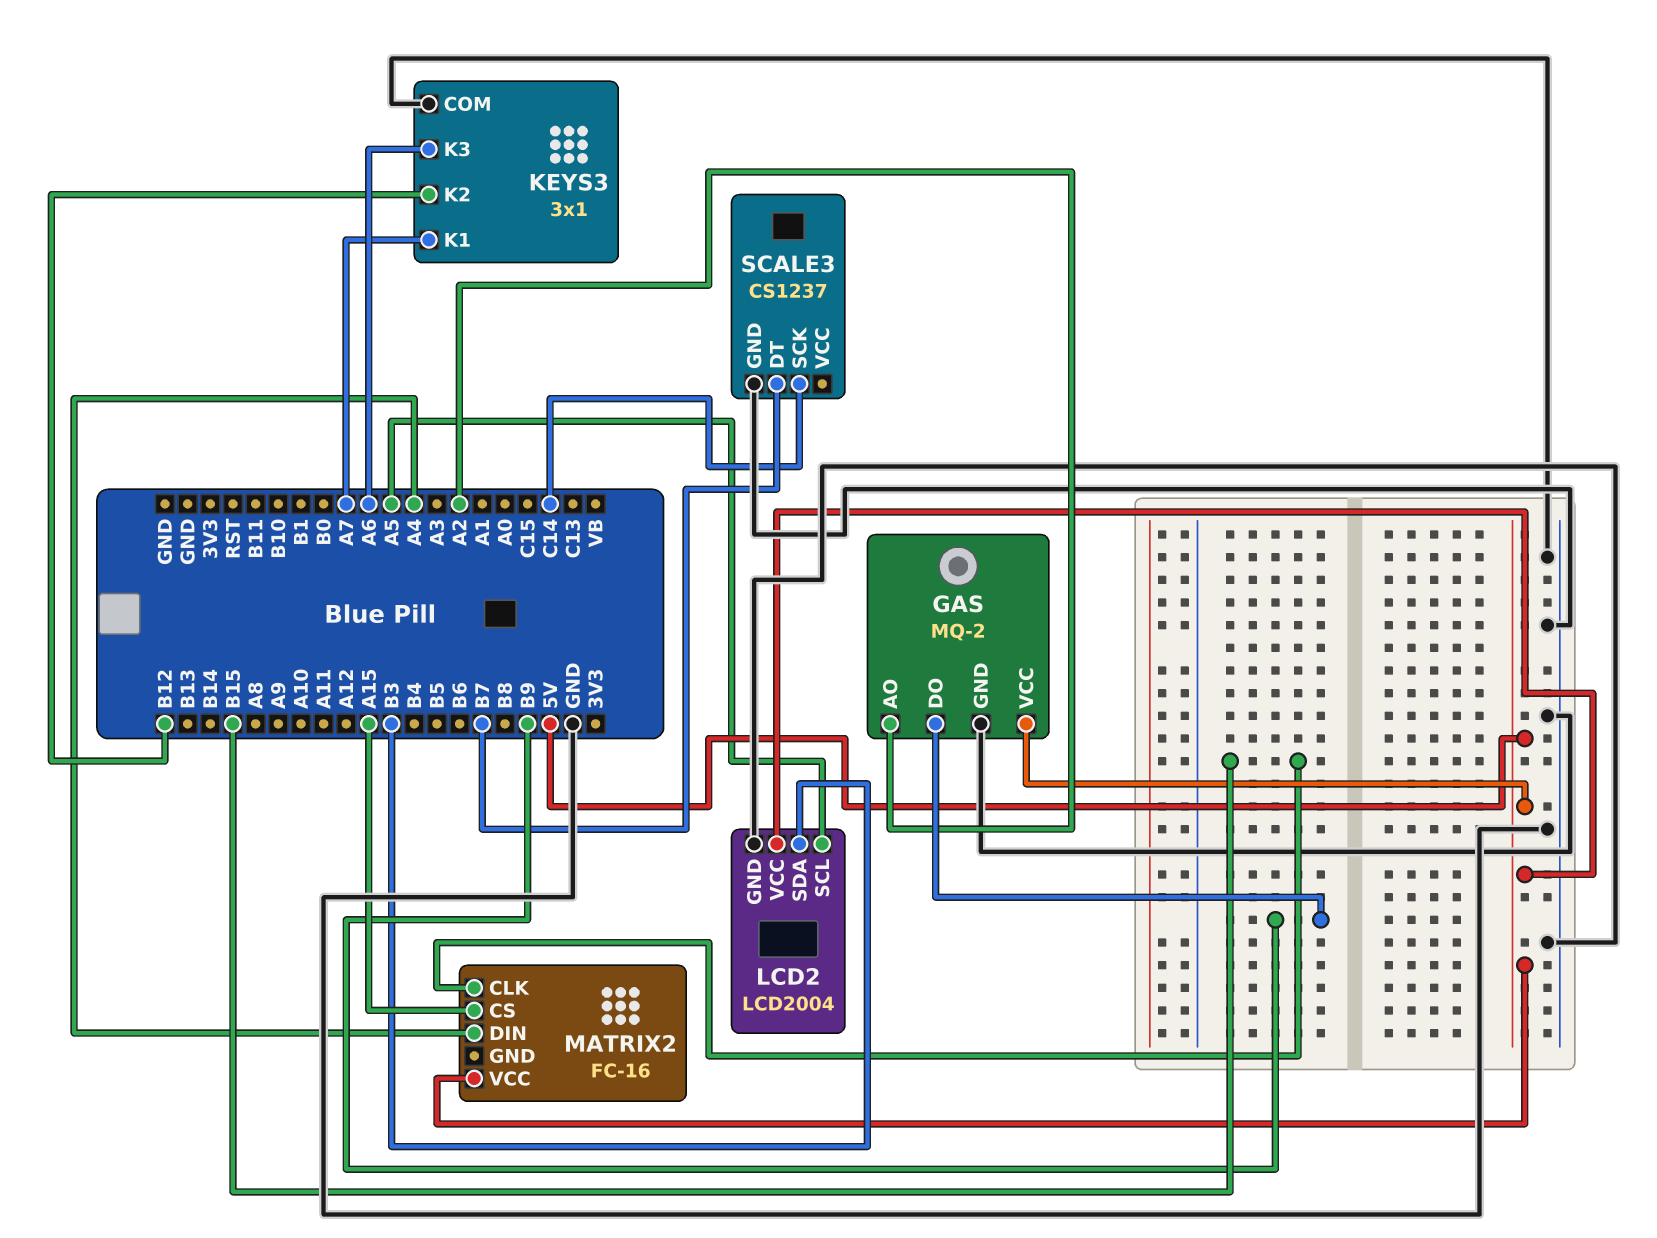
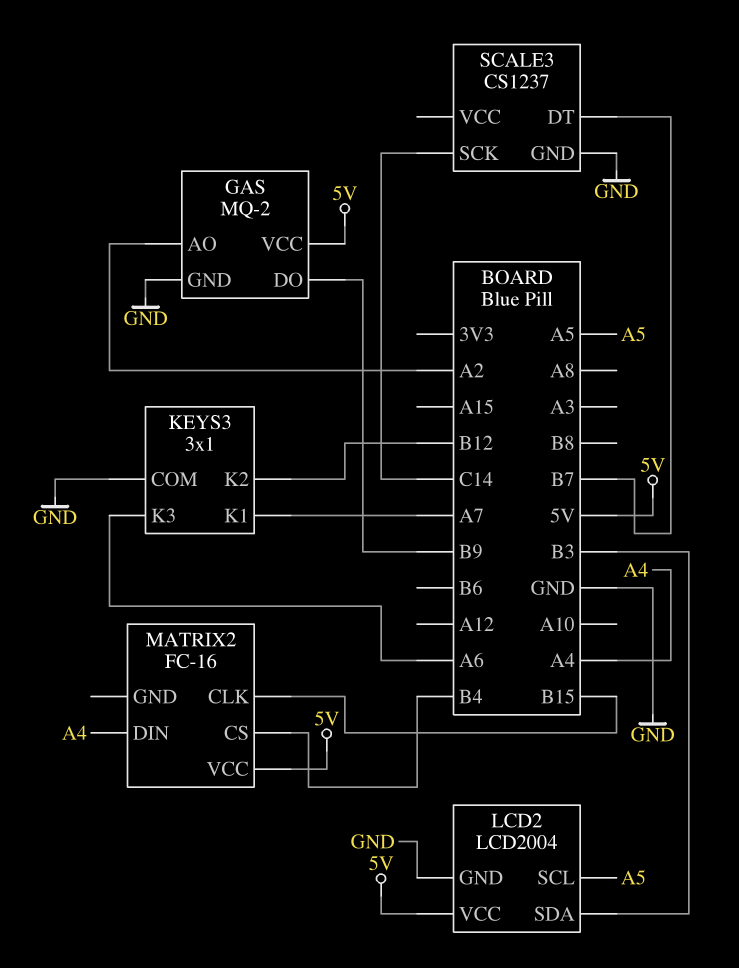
MATRIX2 pin CS: A15 -> B4

